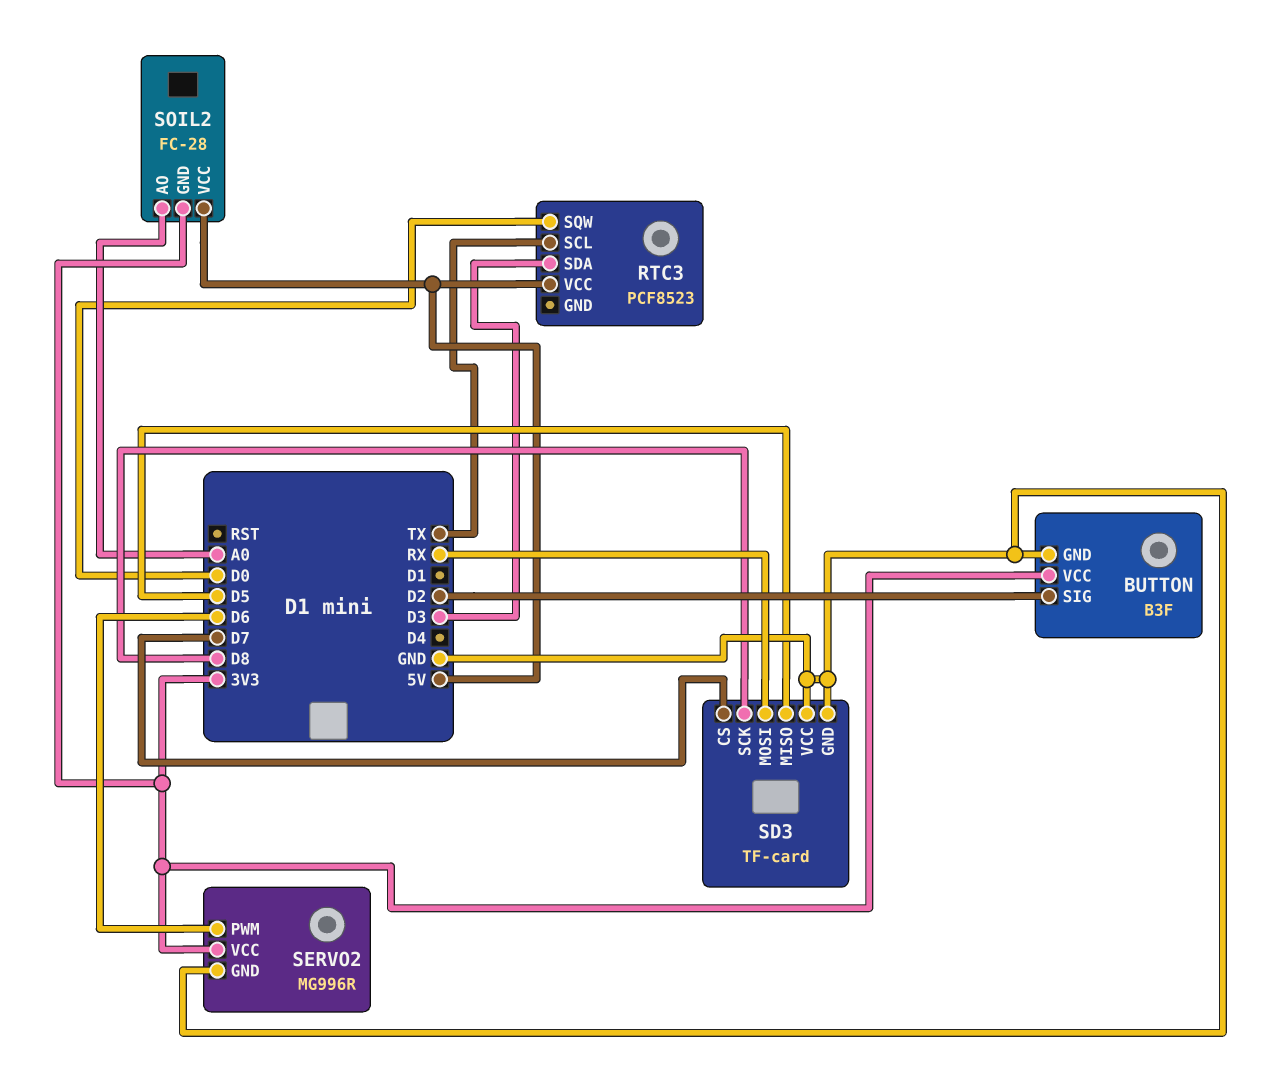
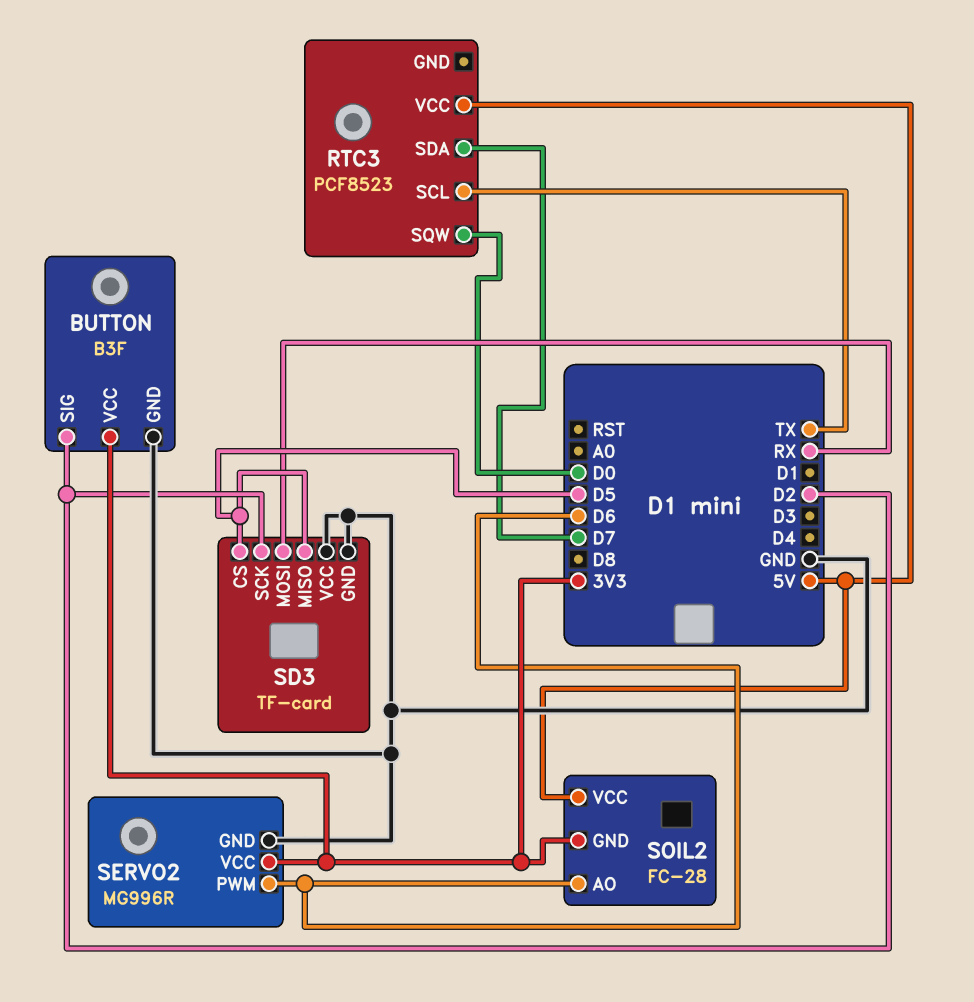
RTC3 pin SDA: D3 -> D7
SD3 pin CS: D7 -> D5
SD3 pin SCK: D8 -> D2
SOIL2 pin AO: A0 -> D6

